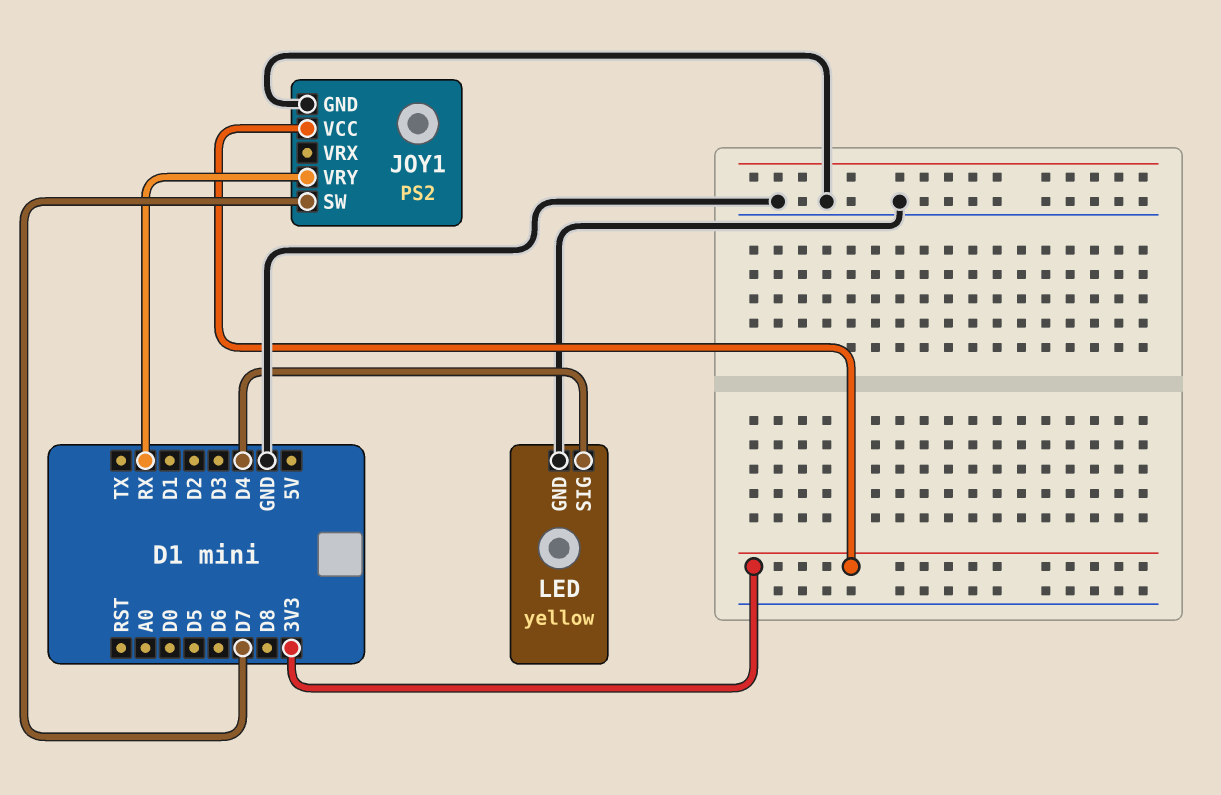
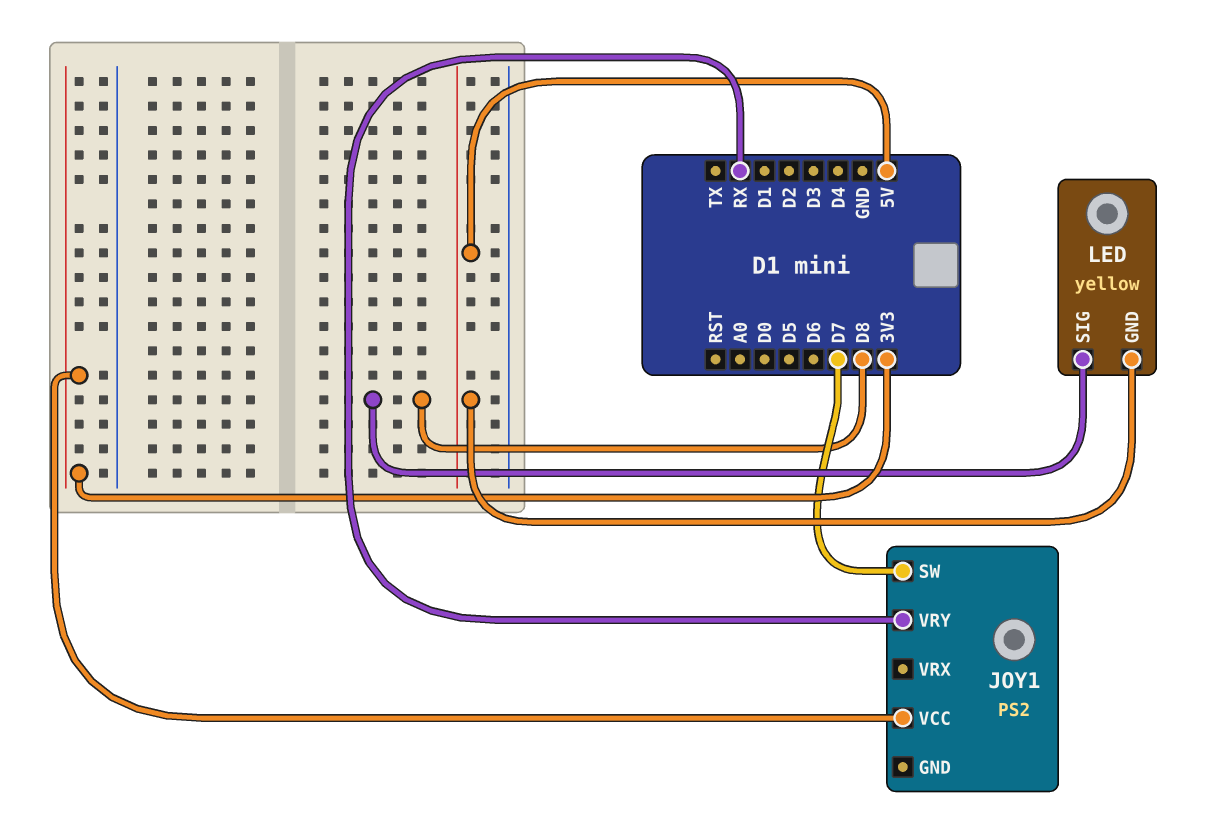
JOY1 pin GND: GND -> none
LED pin GND: GND -> 5V
LED pin SIG: D4 -> D8

